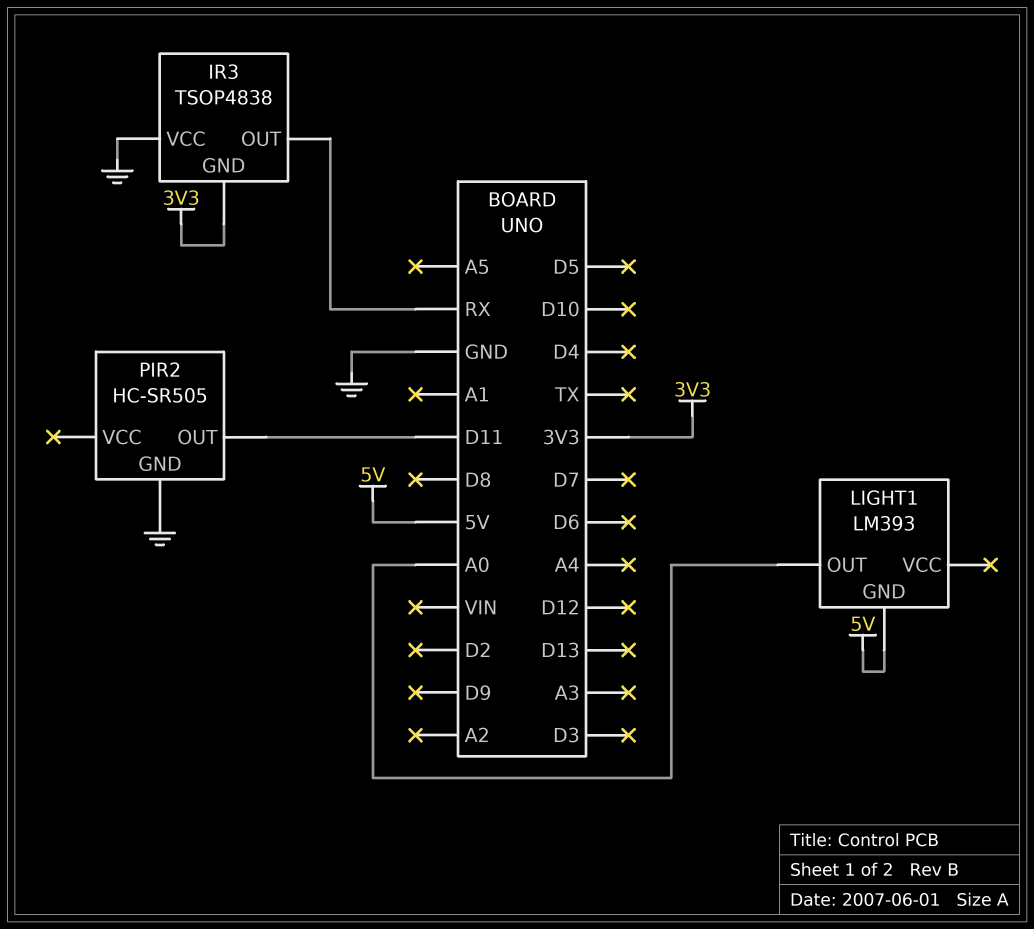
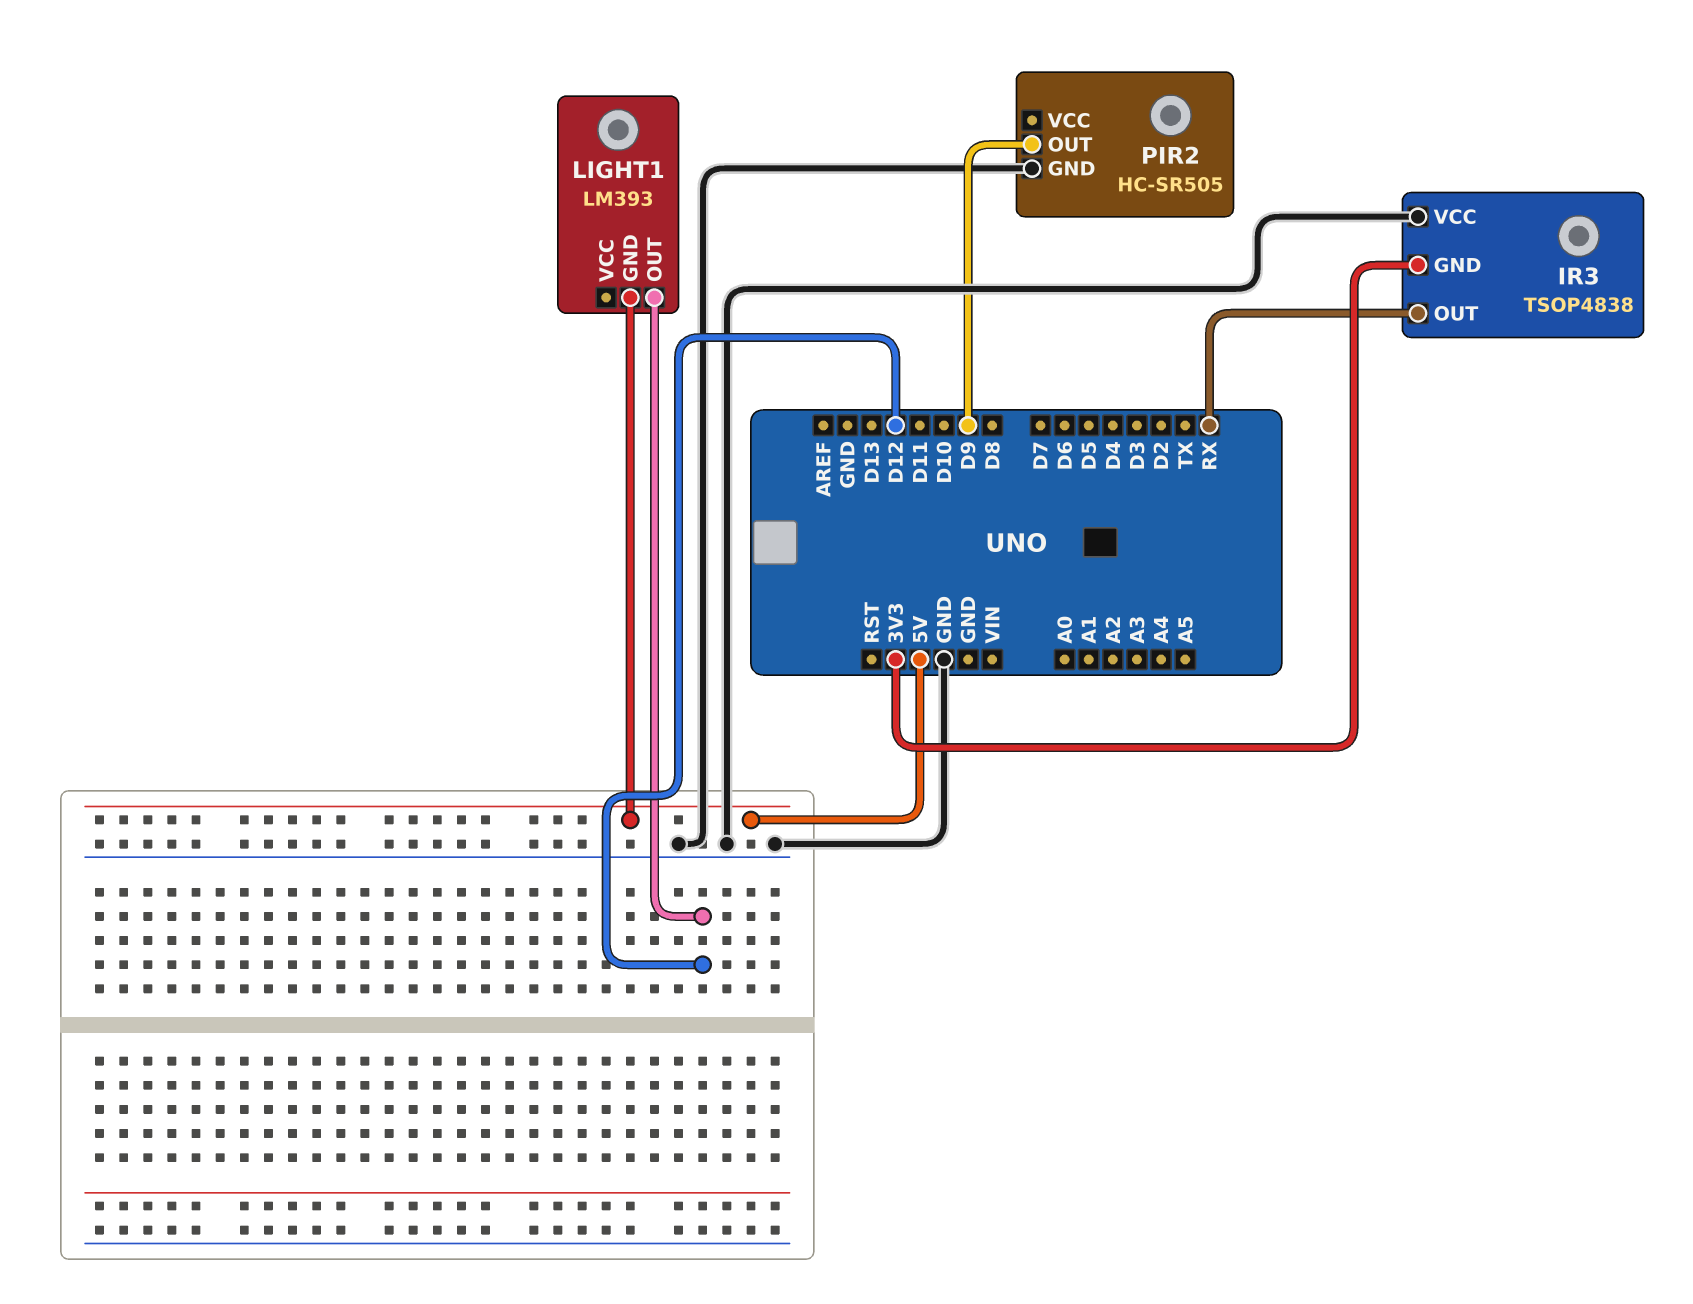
LIGHT1 pin OUT: A0 -> D12
PIR2 pin OUT: D11 -> D9

